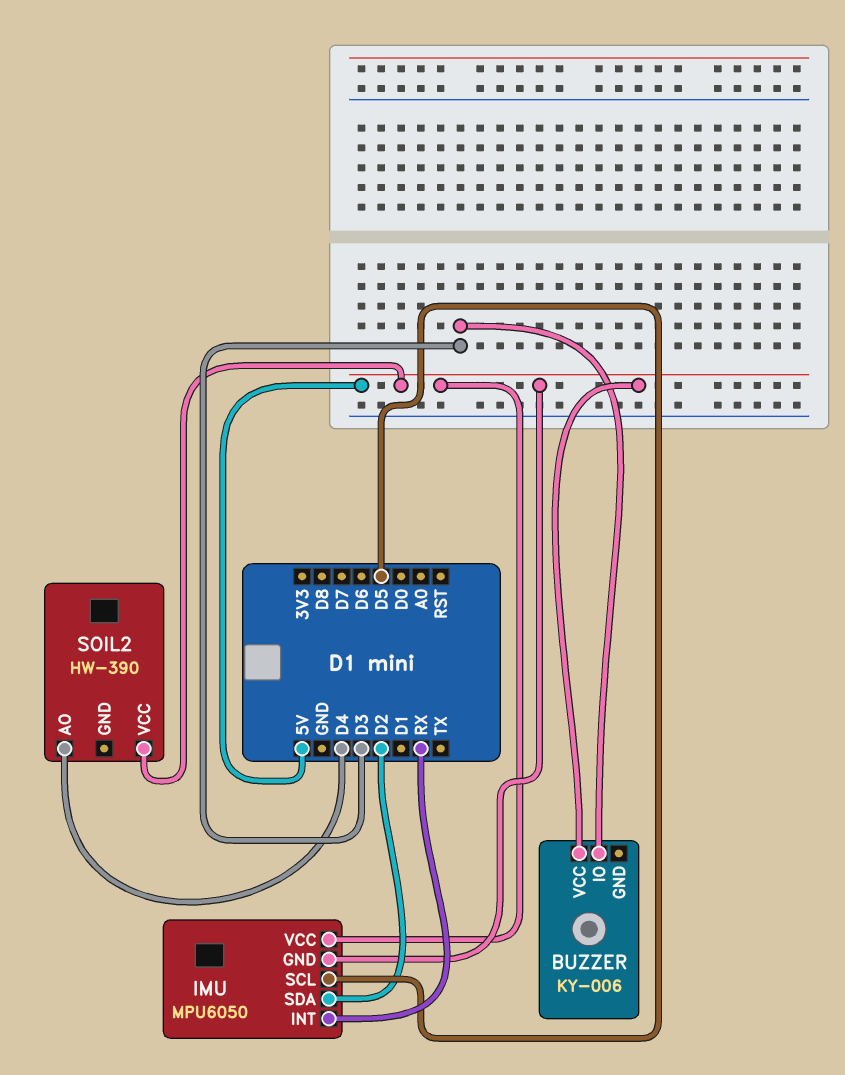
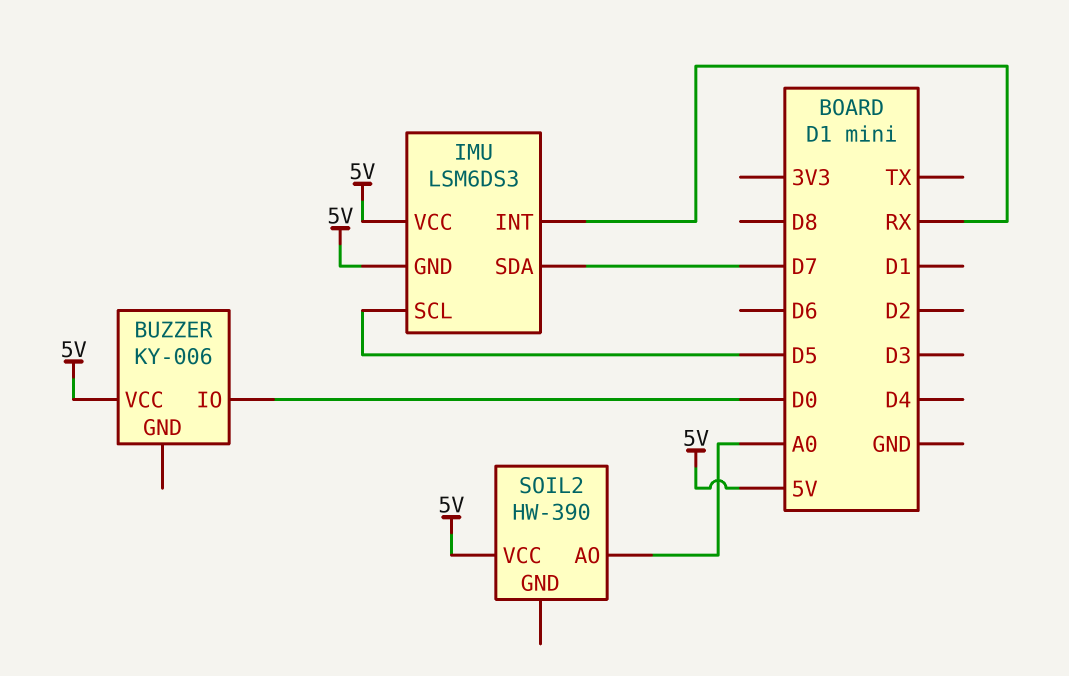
BUZZER pin IO: D3 -> D0
IMU: MPU6050 -> LSM6DS3
IMU pin SDA: D2 -> D7
SOIL2 pin AO: D4 -> A0

